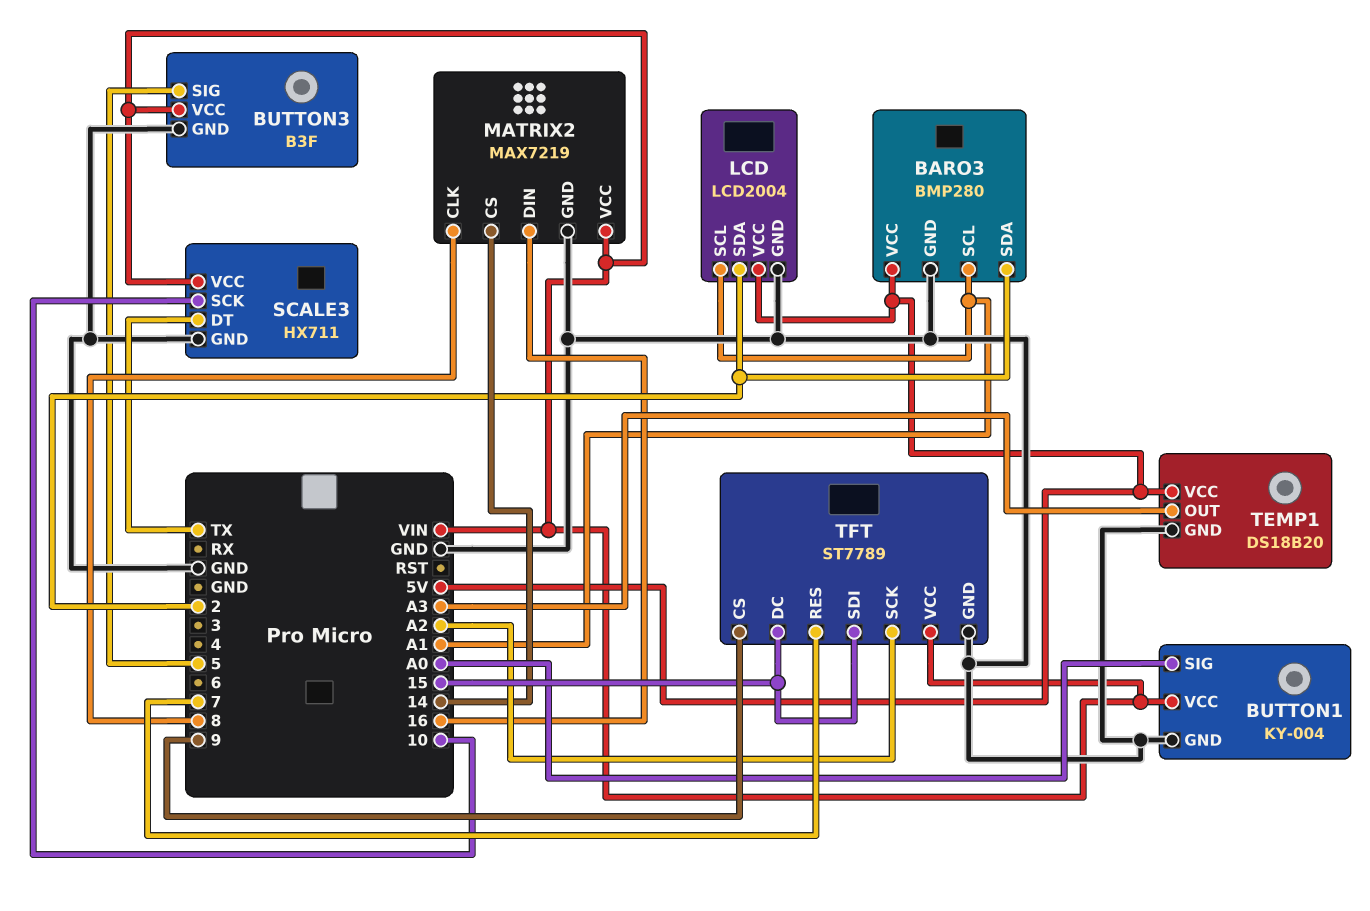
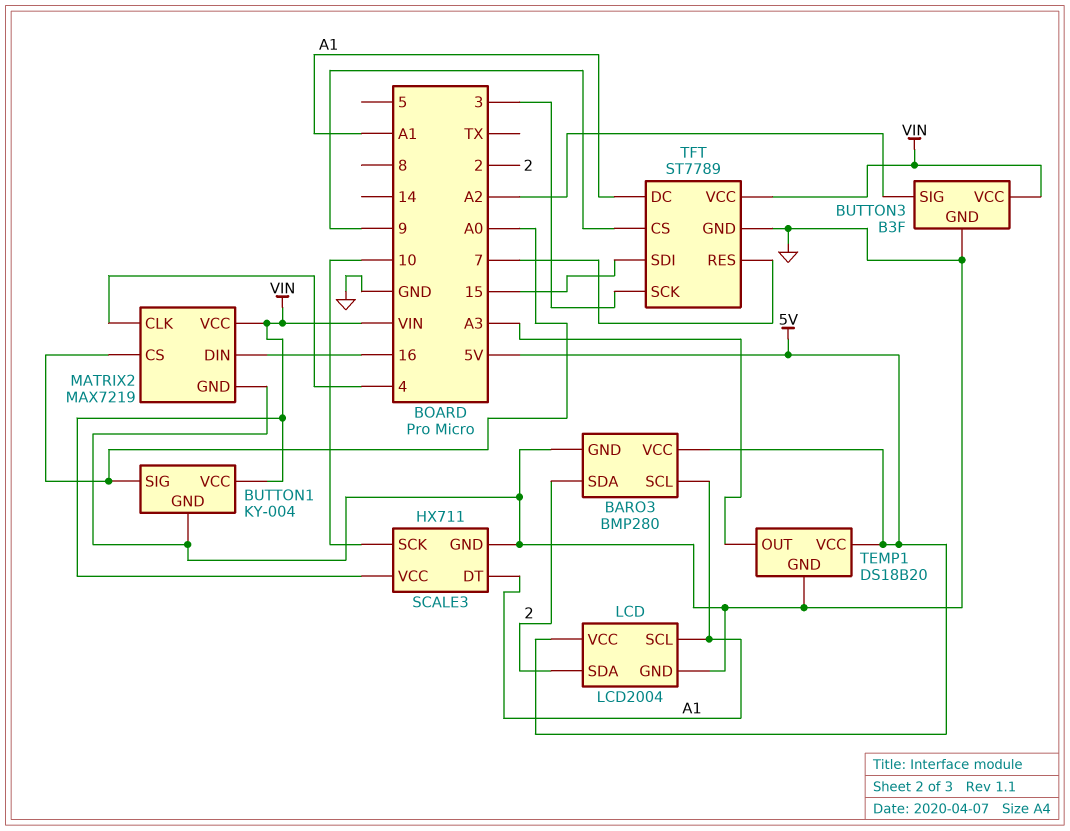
BUTTON3 pin SIG: 5 -> A2
MATRIX2 pin CLK: 8 -> 4
MATRIX2 pin CS: 14 -> A0
SCALE3 pin DT: TX -> A1
TFT pin DC: 15 -> A1
TFT pin SCK: A2 -> 3

